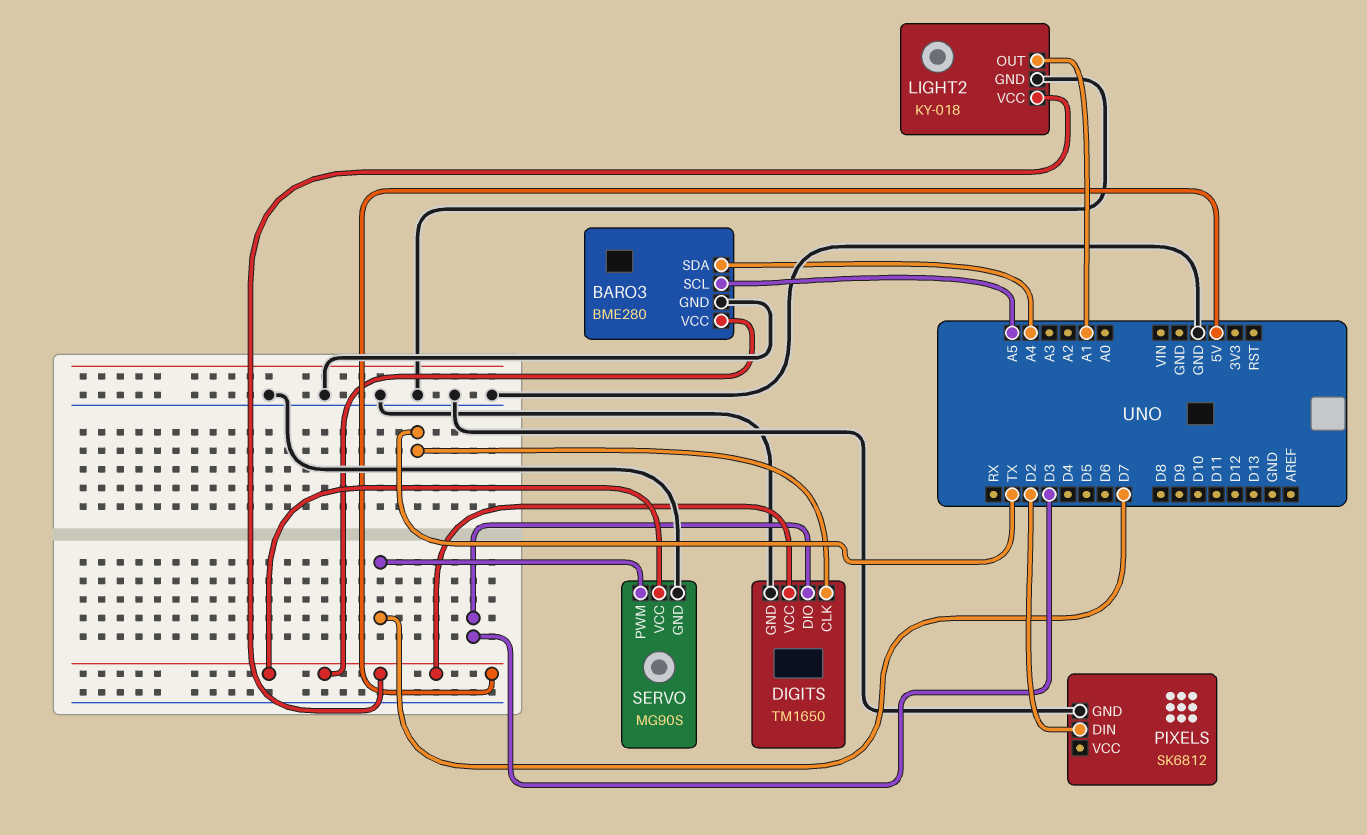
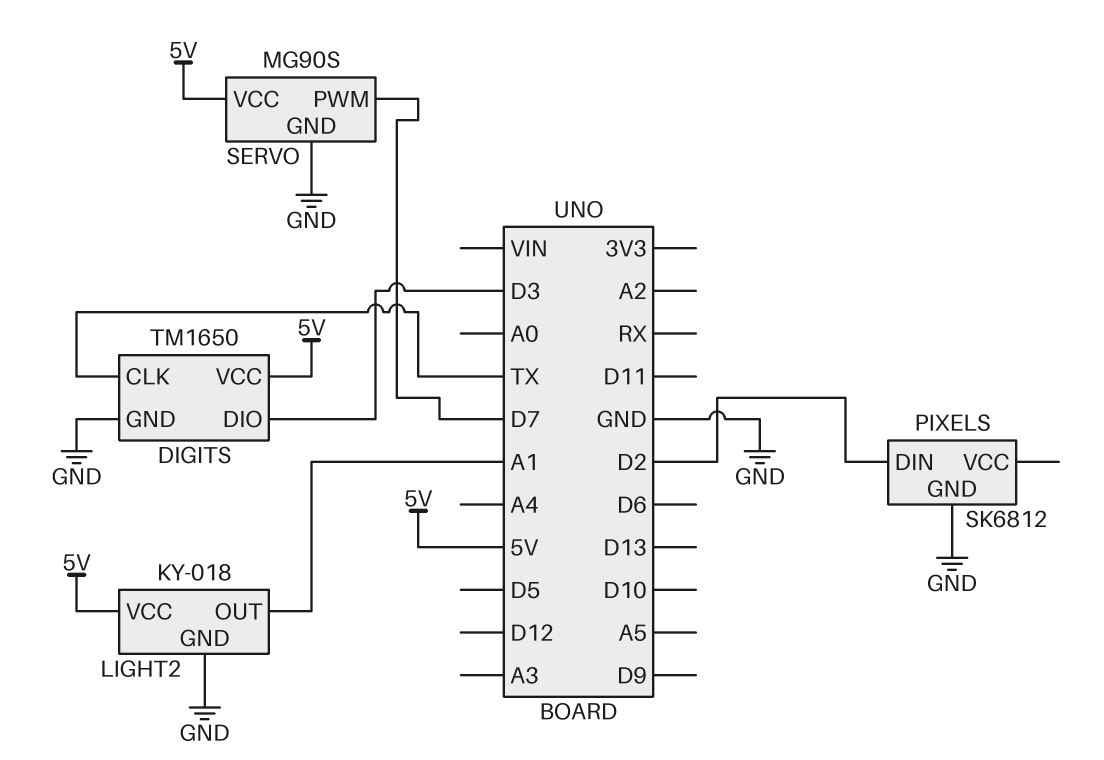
BARO3: BME280 -> none
BARO3 pin GND: GND -> none
BARO3 pin SCL: A5 -> none
BARO3 pin SDA: A4 -> none
BARO3 pin VCC: 5V -> none

